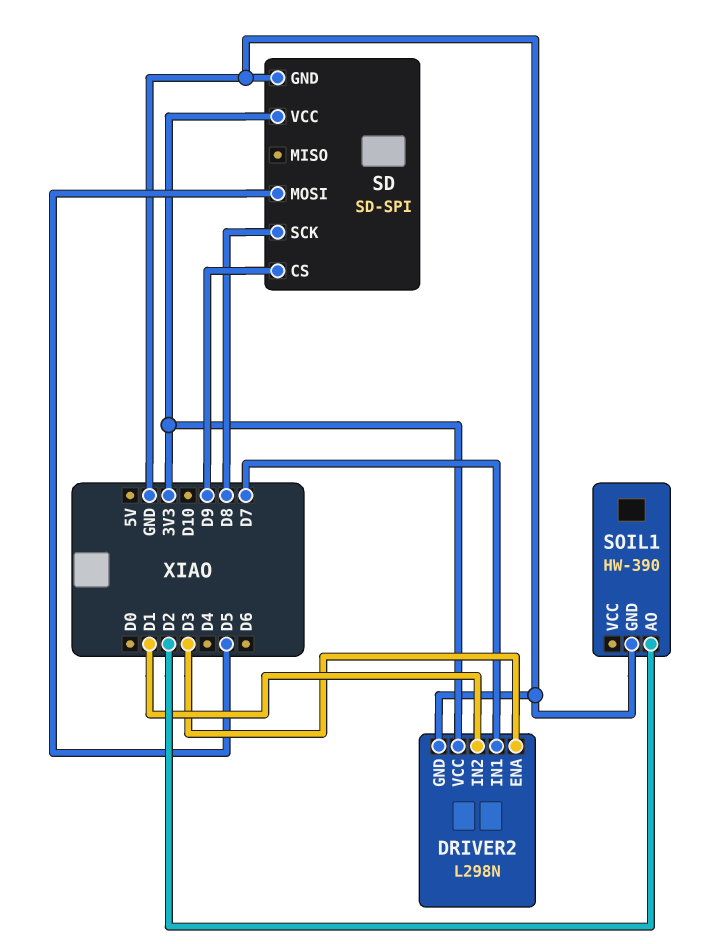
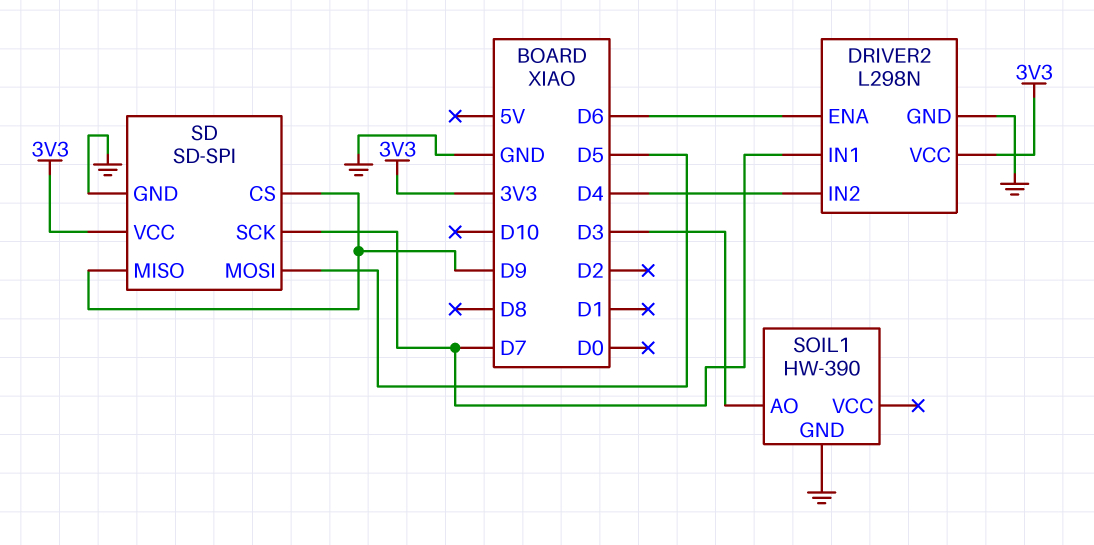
DRIVER2 pin ENA: D3 -> D6
DRIVER2 pin IN2: D1 -> D4
SD pin MISO: none -> D9
SD pin SCK: D8 -> D7
SOIL1 pin AO: D2 -> D3

